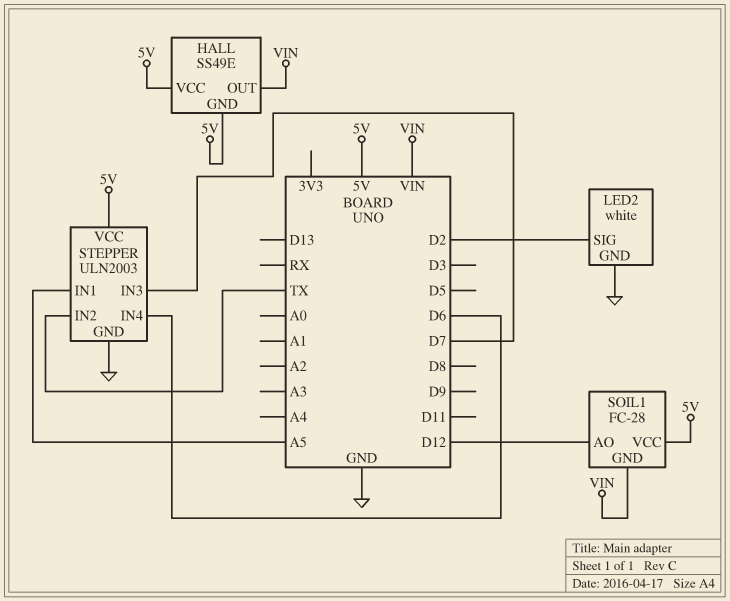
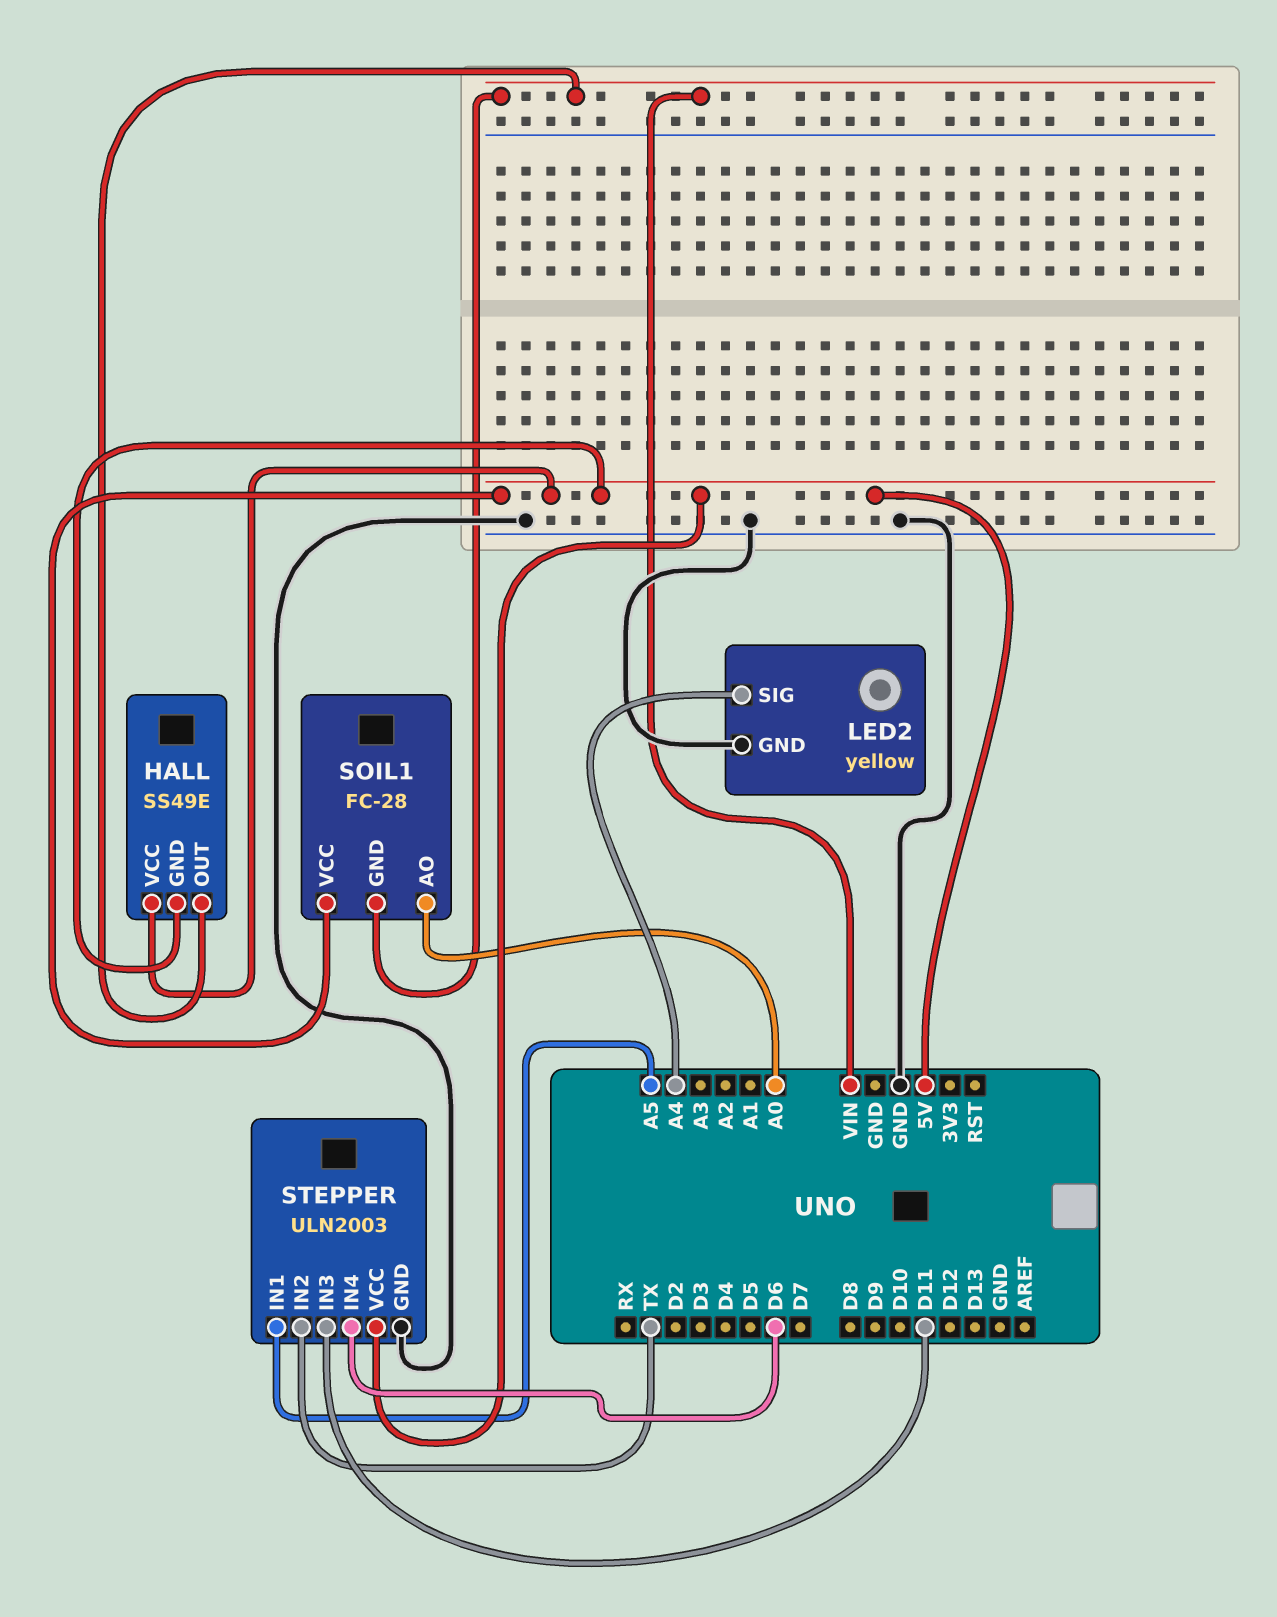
LED2: white -> yellow
LED2 pin SIG: D2 -> A4
SOIL1 pin AO: D12 -> A0
STEPPER pin IN3: D7 -> D11

